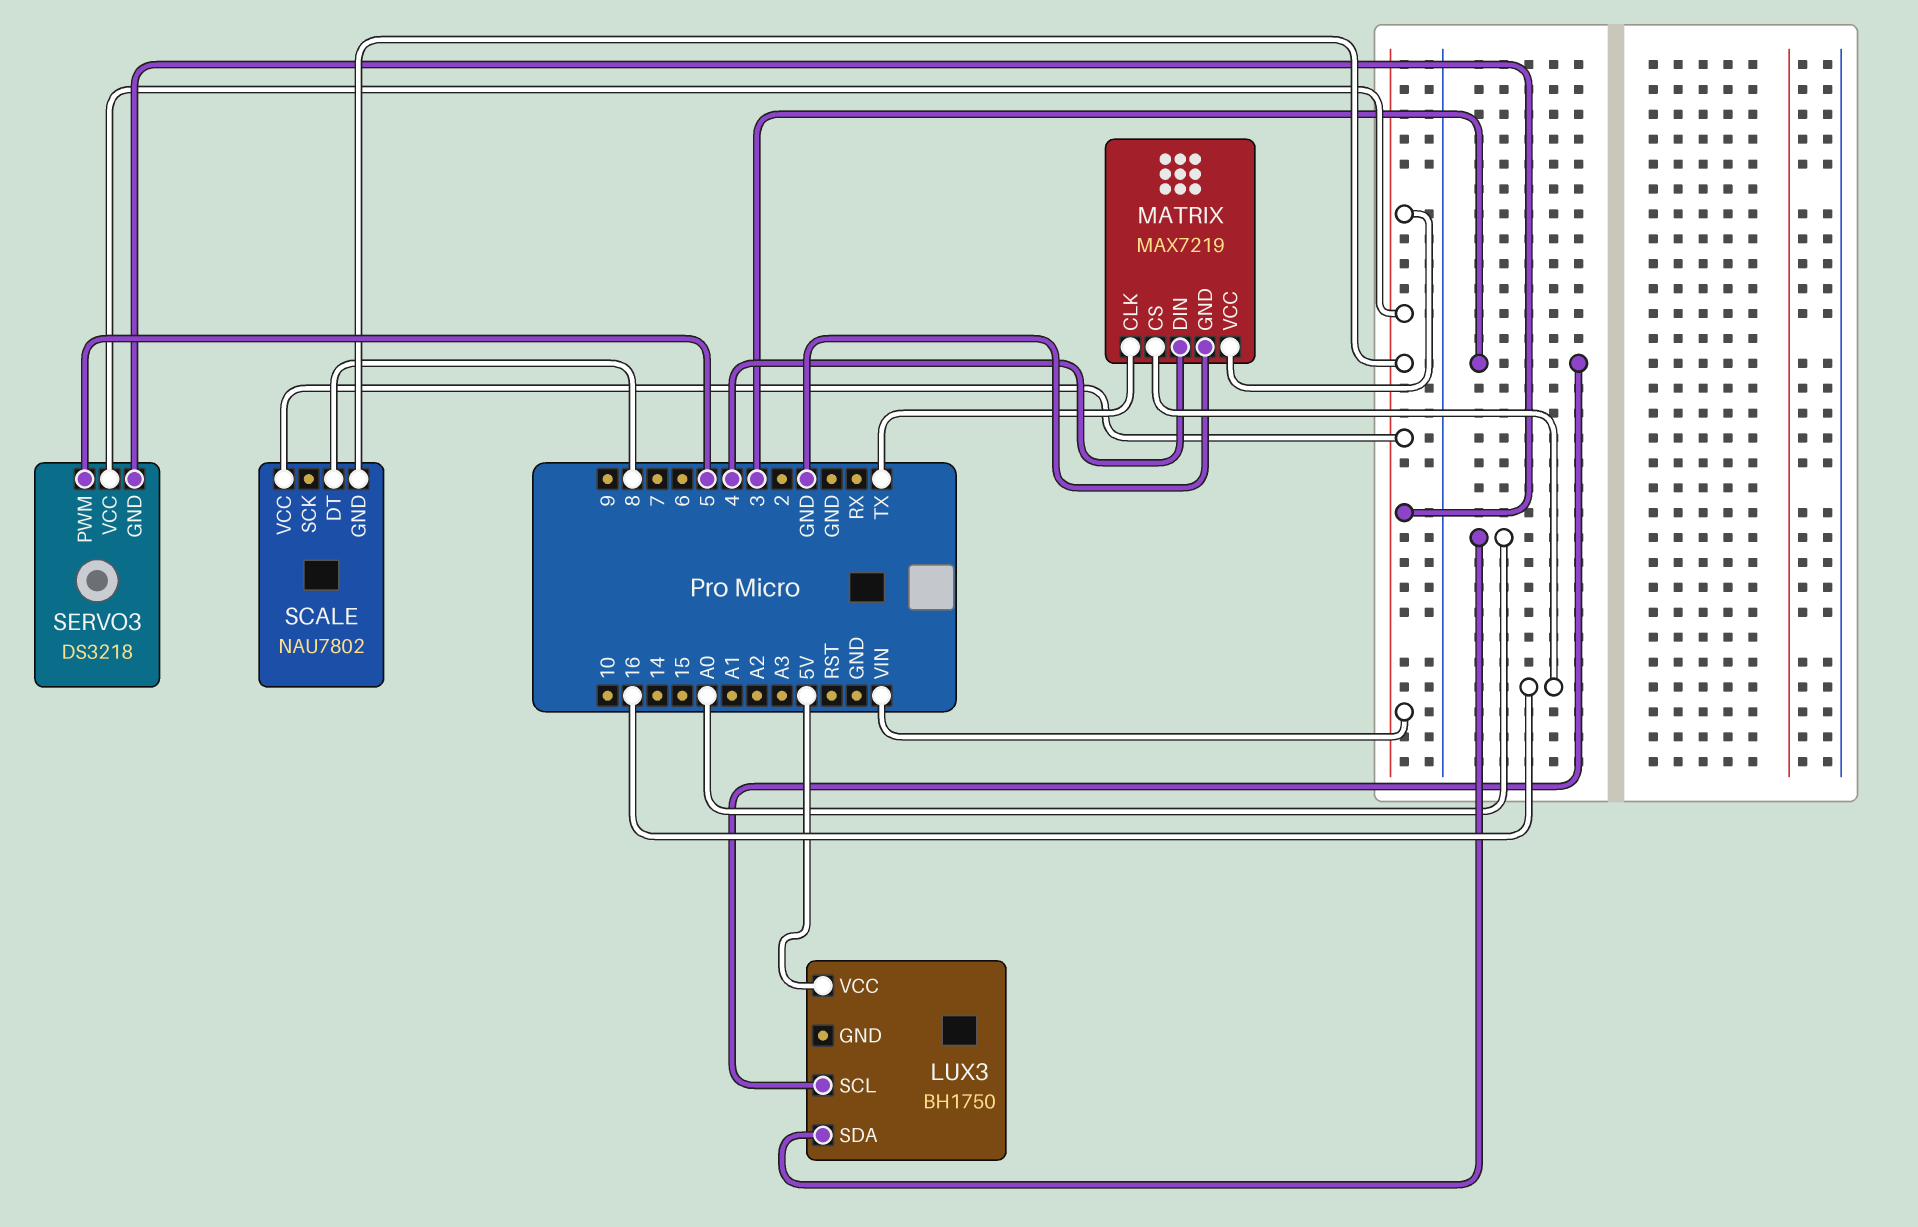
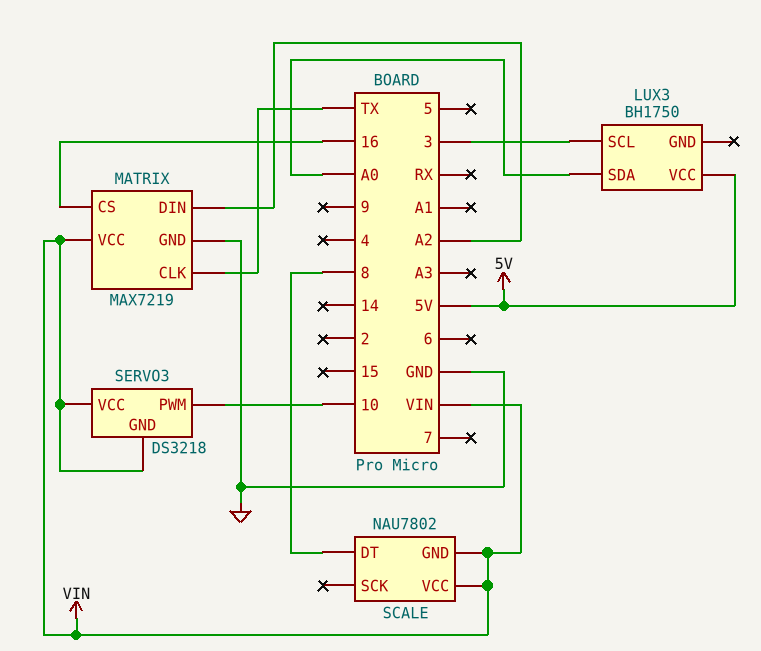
MATRIX pin DIN: 4 -> A2
SERVO3 pin PWM: 5 -> 10

